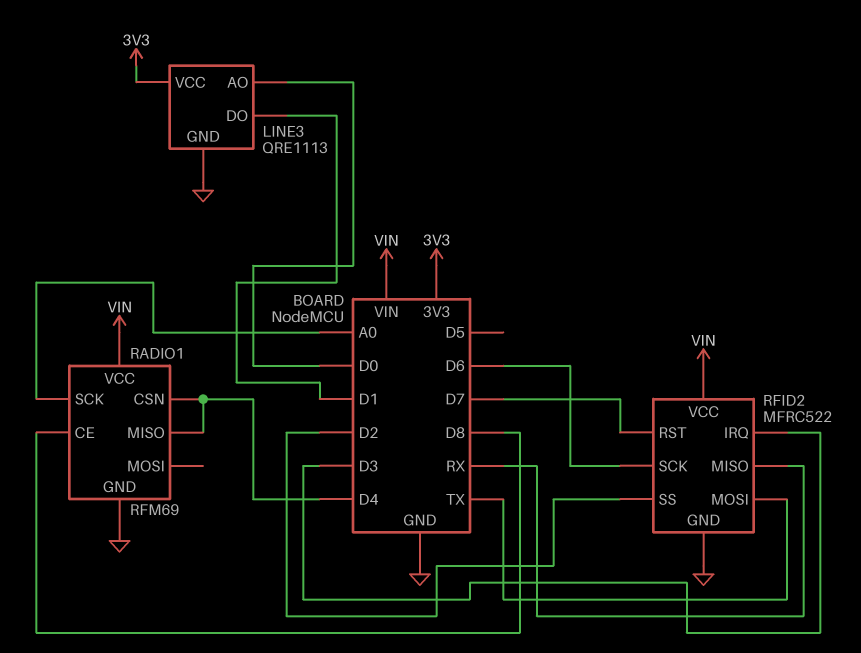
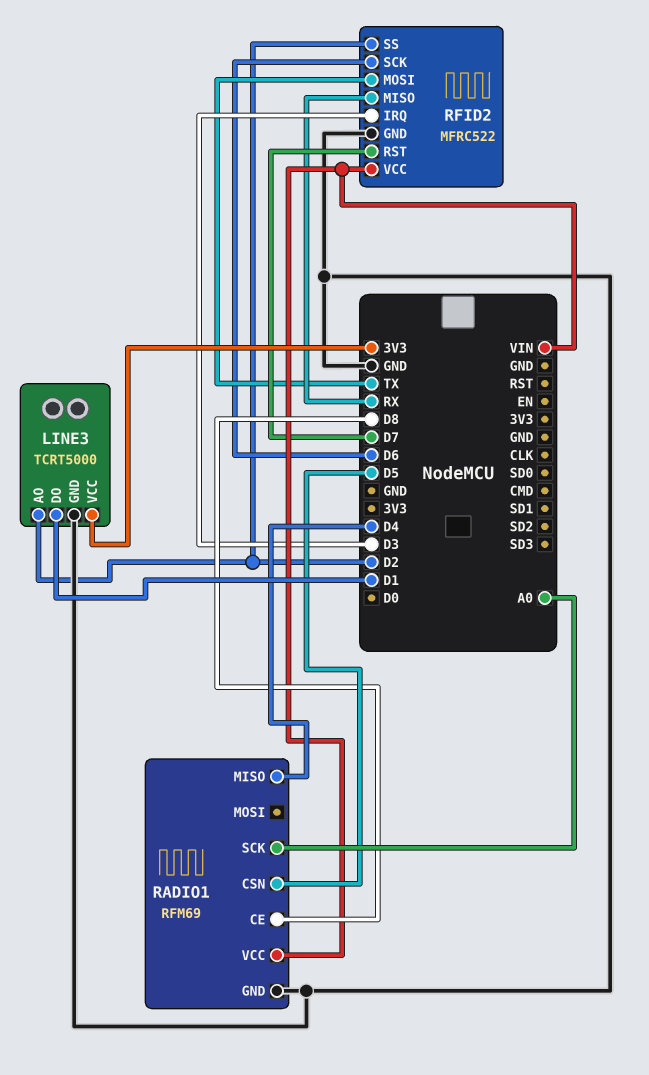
LINE3: QRE1113 -> TCRT5000
LINE3 pin AO: D0 -> D2
RADIO1 pin CSN: D4 -> D5

